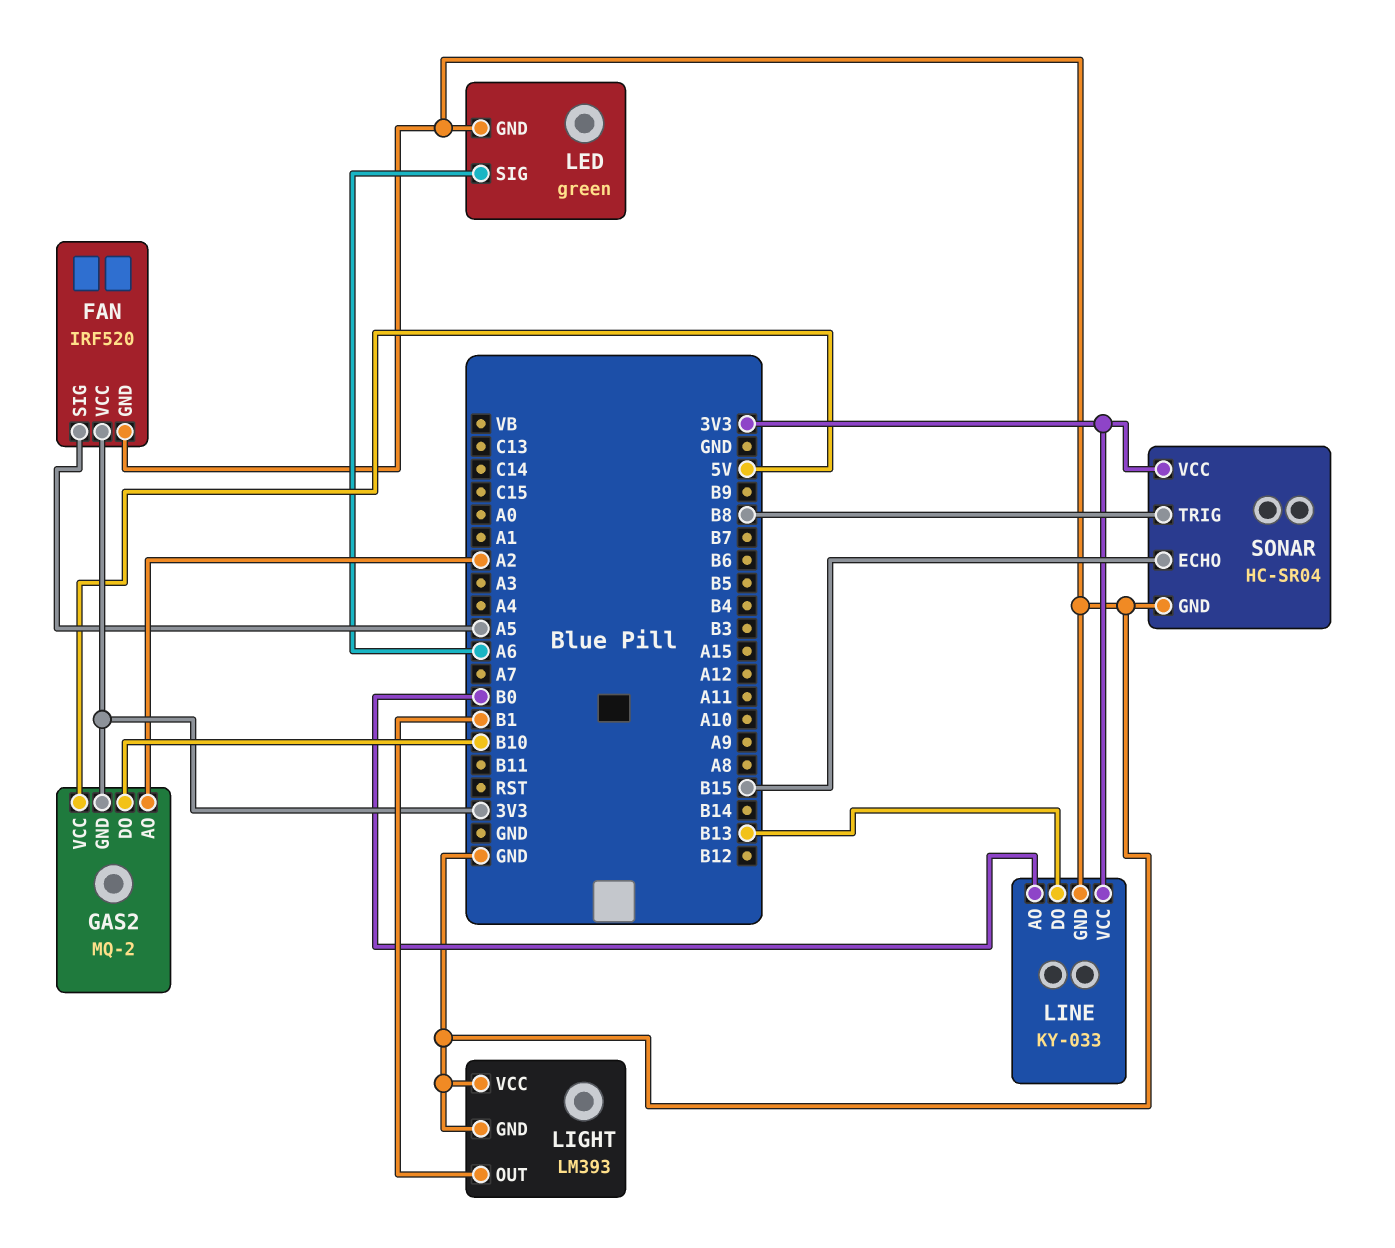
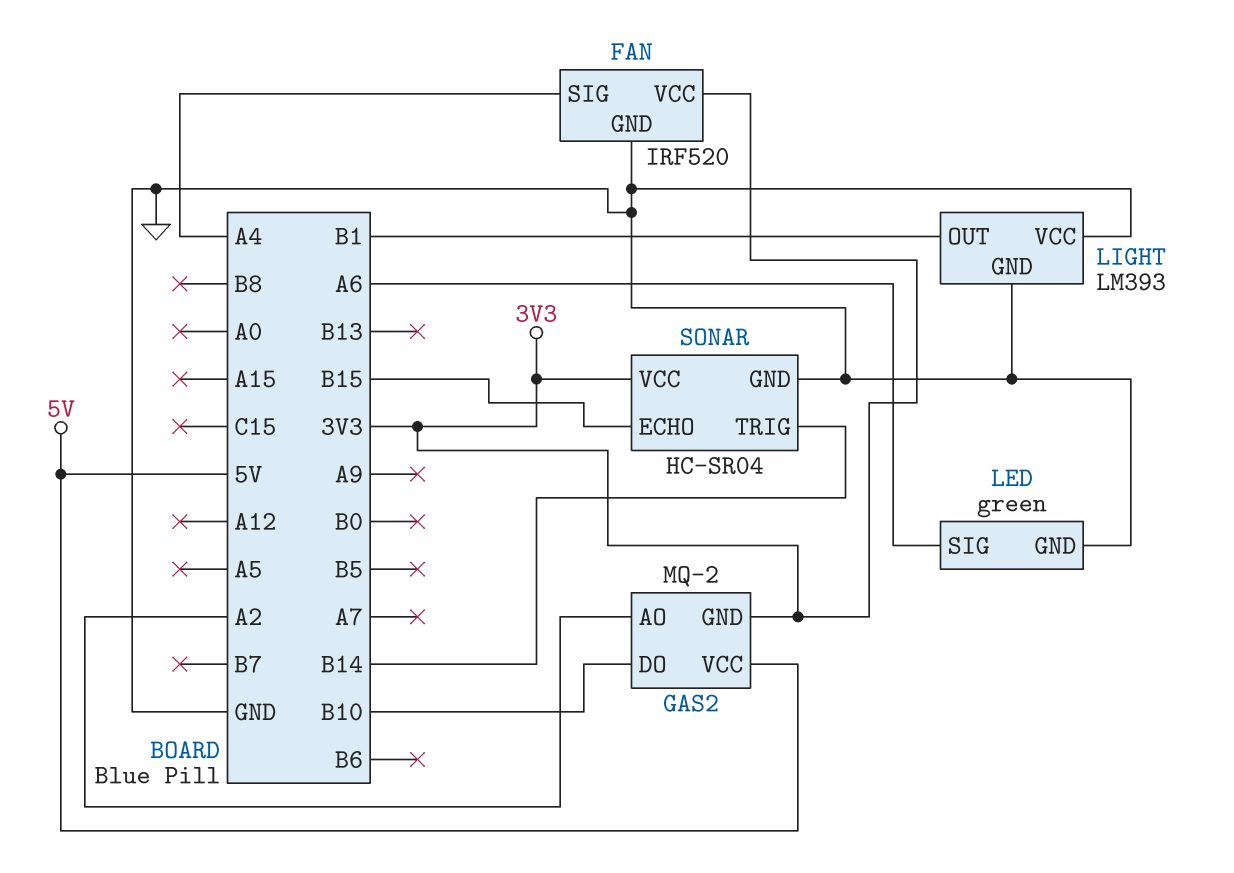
FAN pin SIG: A5 -> A4
LINE: KY-033 -> none
LINE pin AO: B0 -> none
LINE pin DO: B13 -> none
LINE pin GND: GND -> none
LINE pin VCC: 3V3 -> none
SONAR pin TRIG: B8 -> B14

